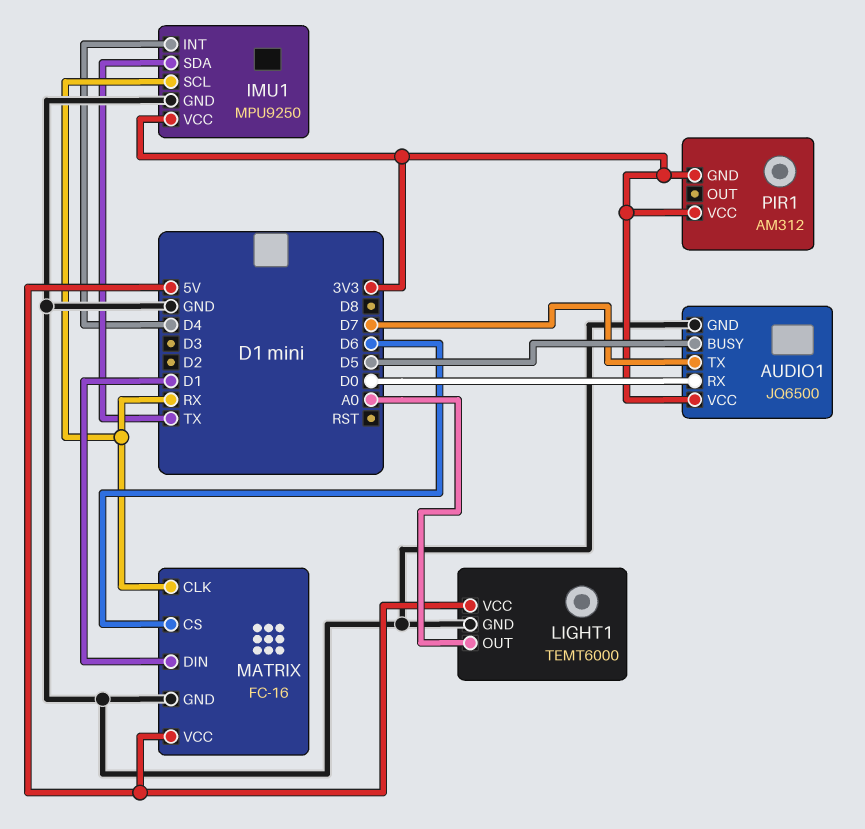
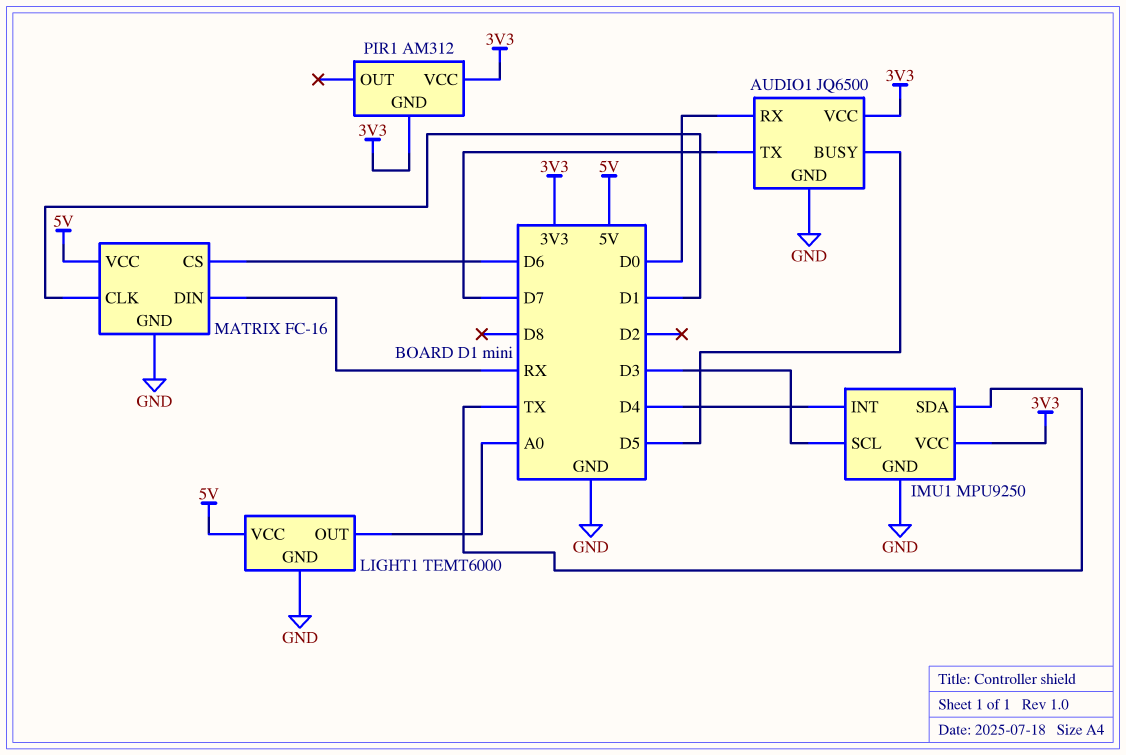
IMU1 pin SCL: RX -> D3
MATRIX pin CLK: RX -> D1
MATRIX pin DIN: D1 -> RX

